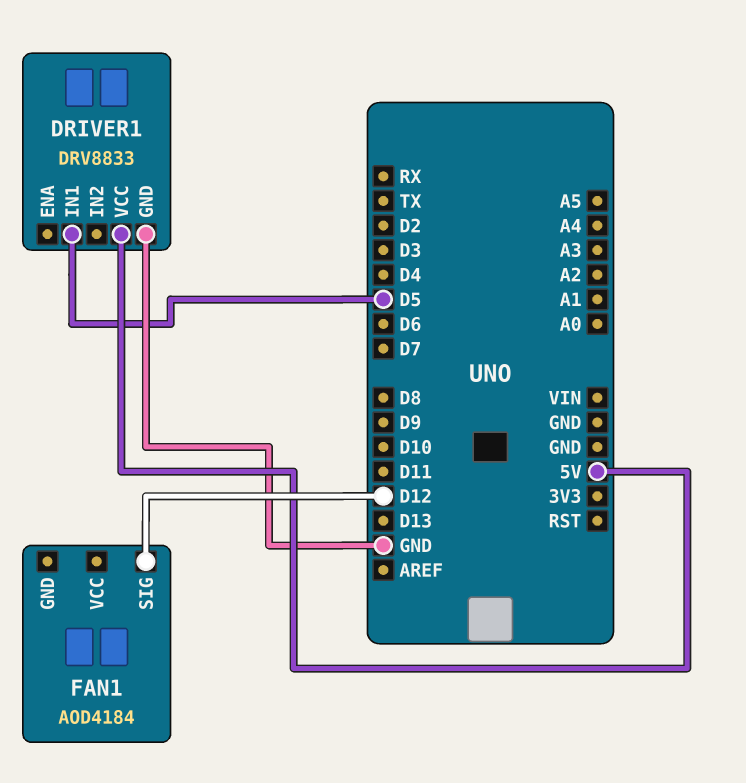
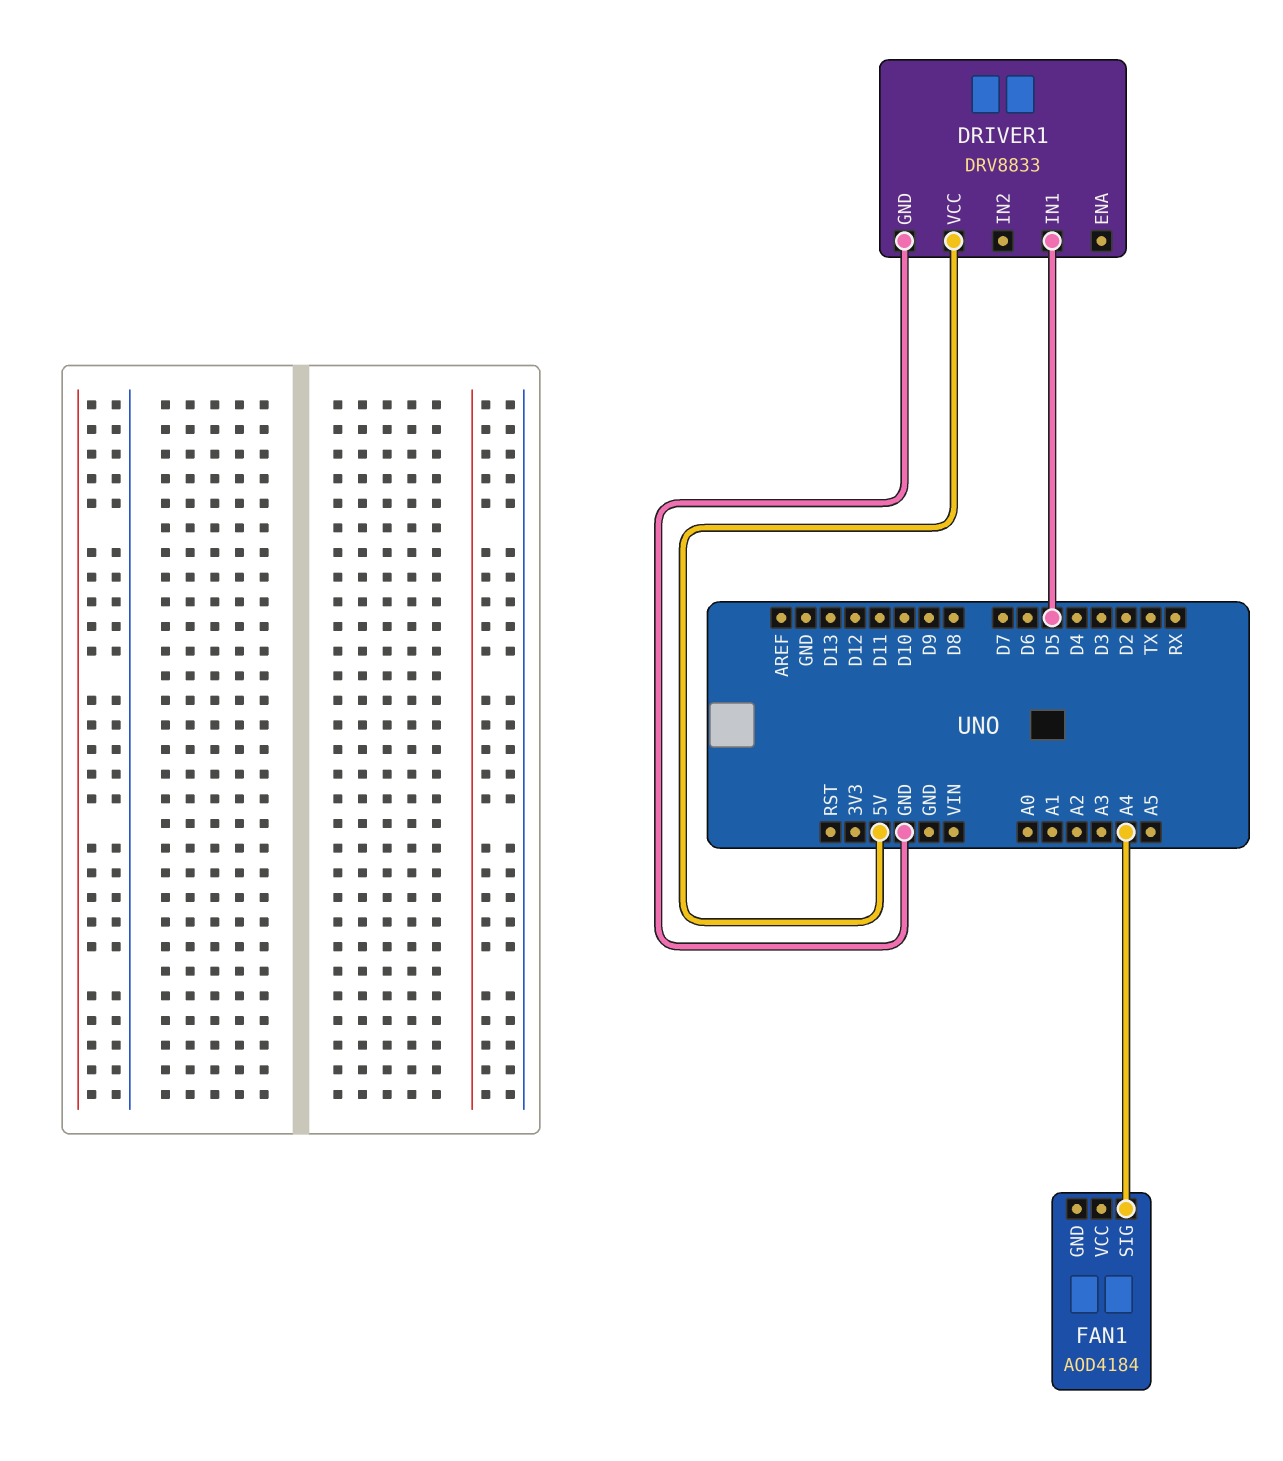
FAN1 pin SIG: D12 -> A4

